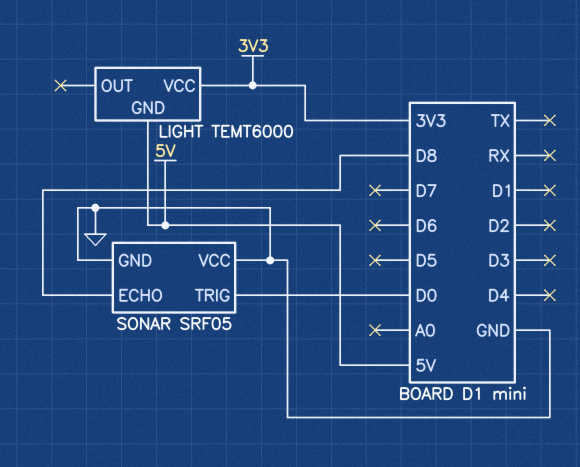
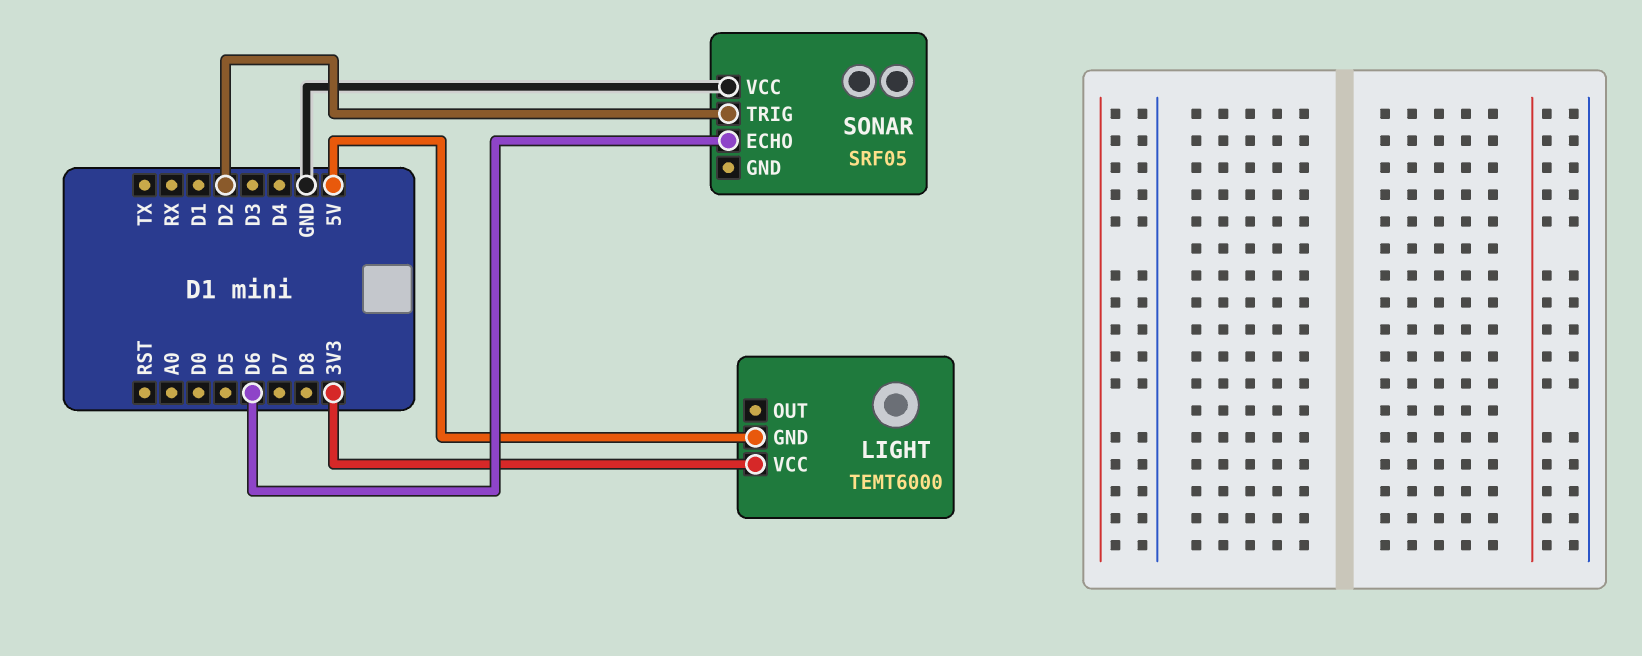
SONAR pin ECHO: D8 -> D6
SONAR pin GND: GND -> none
SONAR pin TRIG: D0 -> D2

